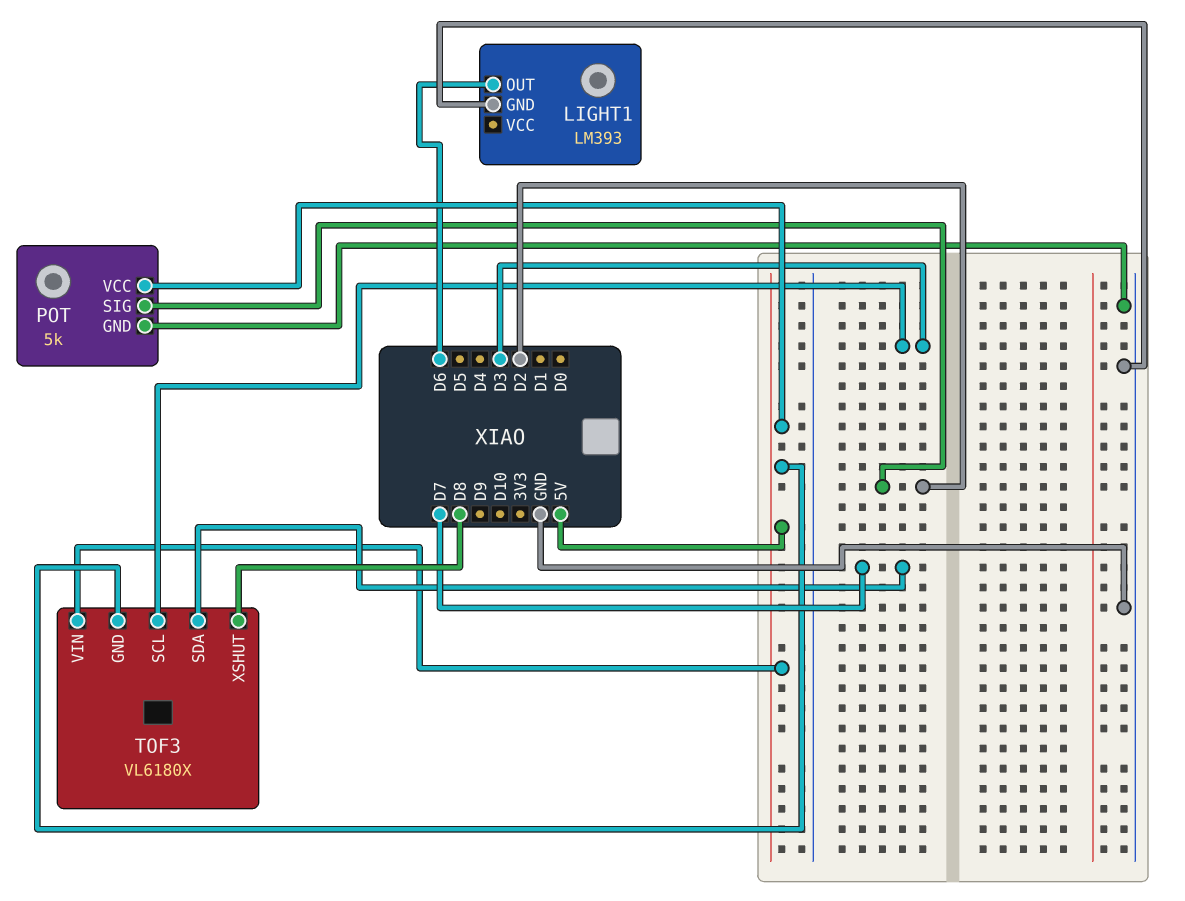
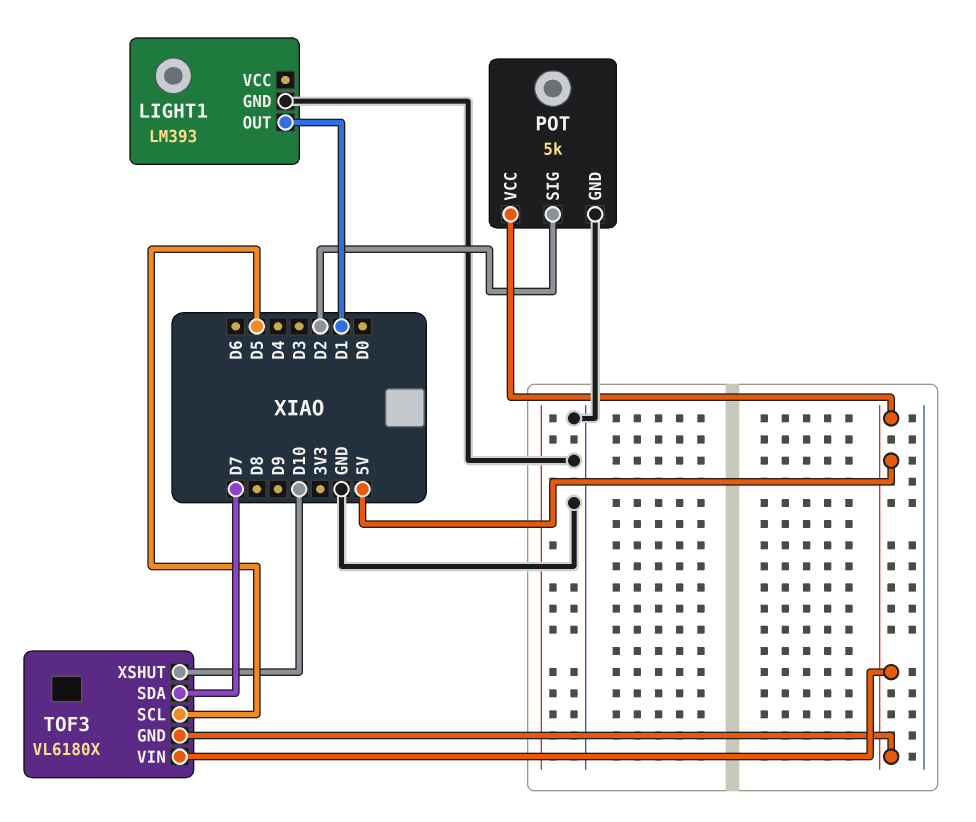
LIGHT1 pin OUT: D6 -> D1
TOF3 pin SCL: D3 -> D5
TOF3 pin XSHUT: D8 -> D10

